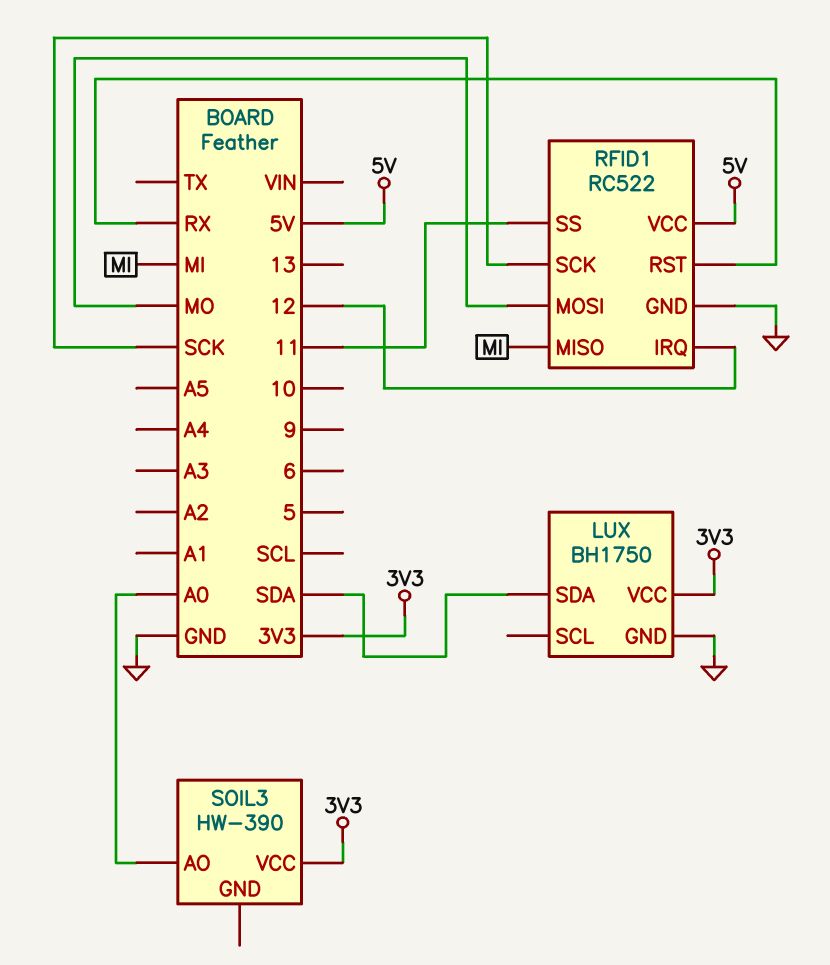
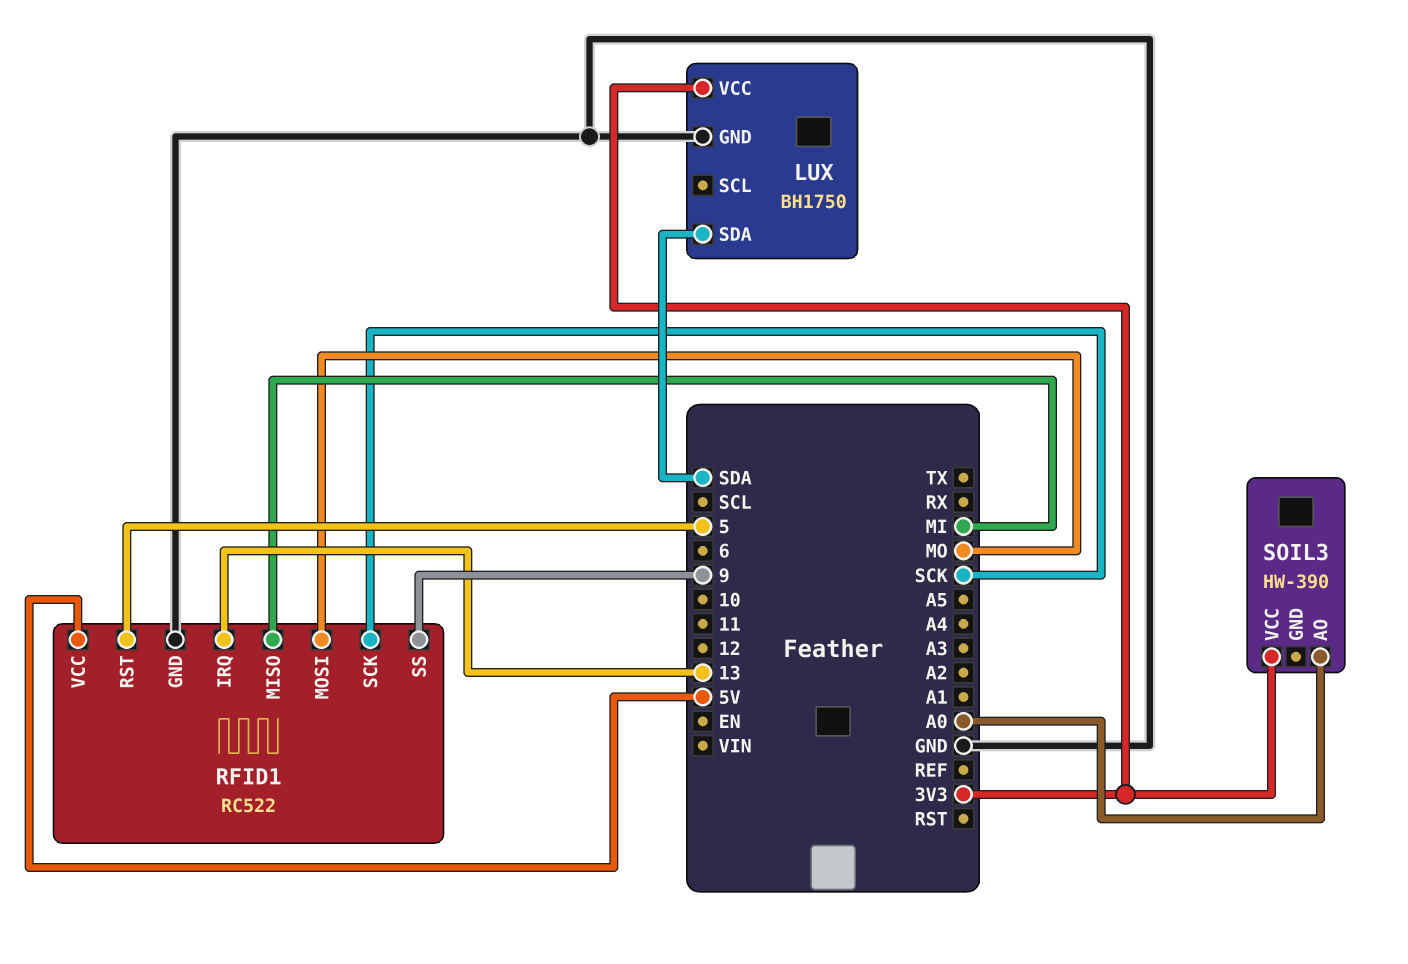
RFID1 pin IRQ: 12 -> 13
RFID1 pin RST: RX -> 5
RFID1 pin SS: 11 -> 9

